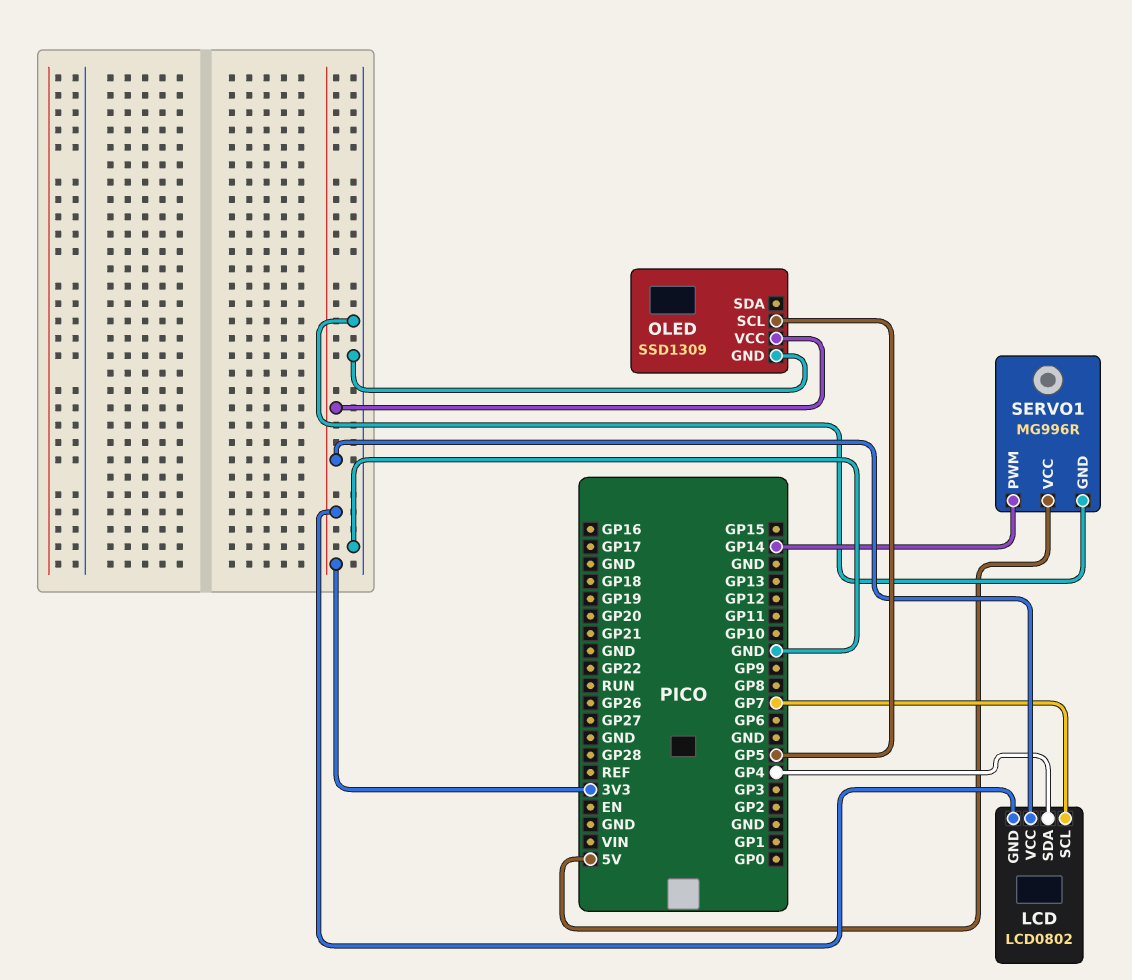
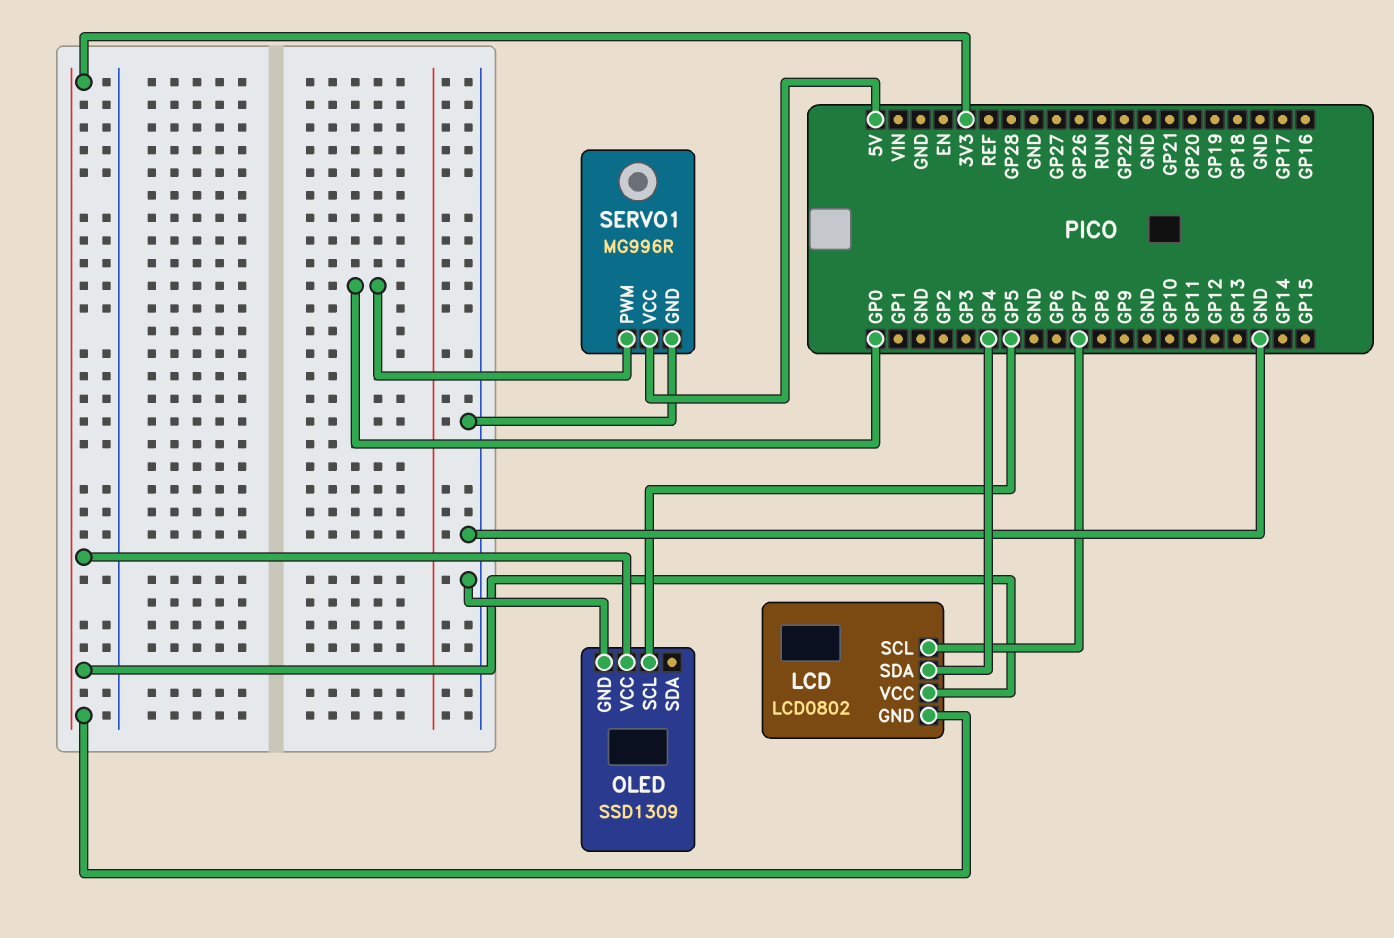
SERVO1 pin PWM: GP14 -> GP0

